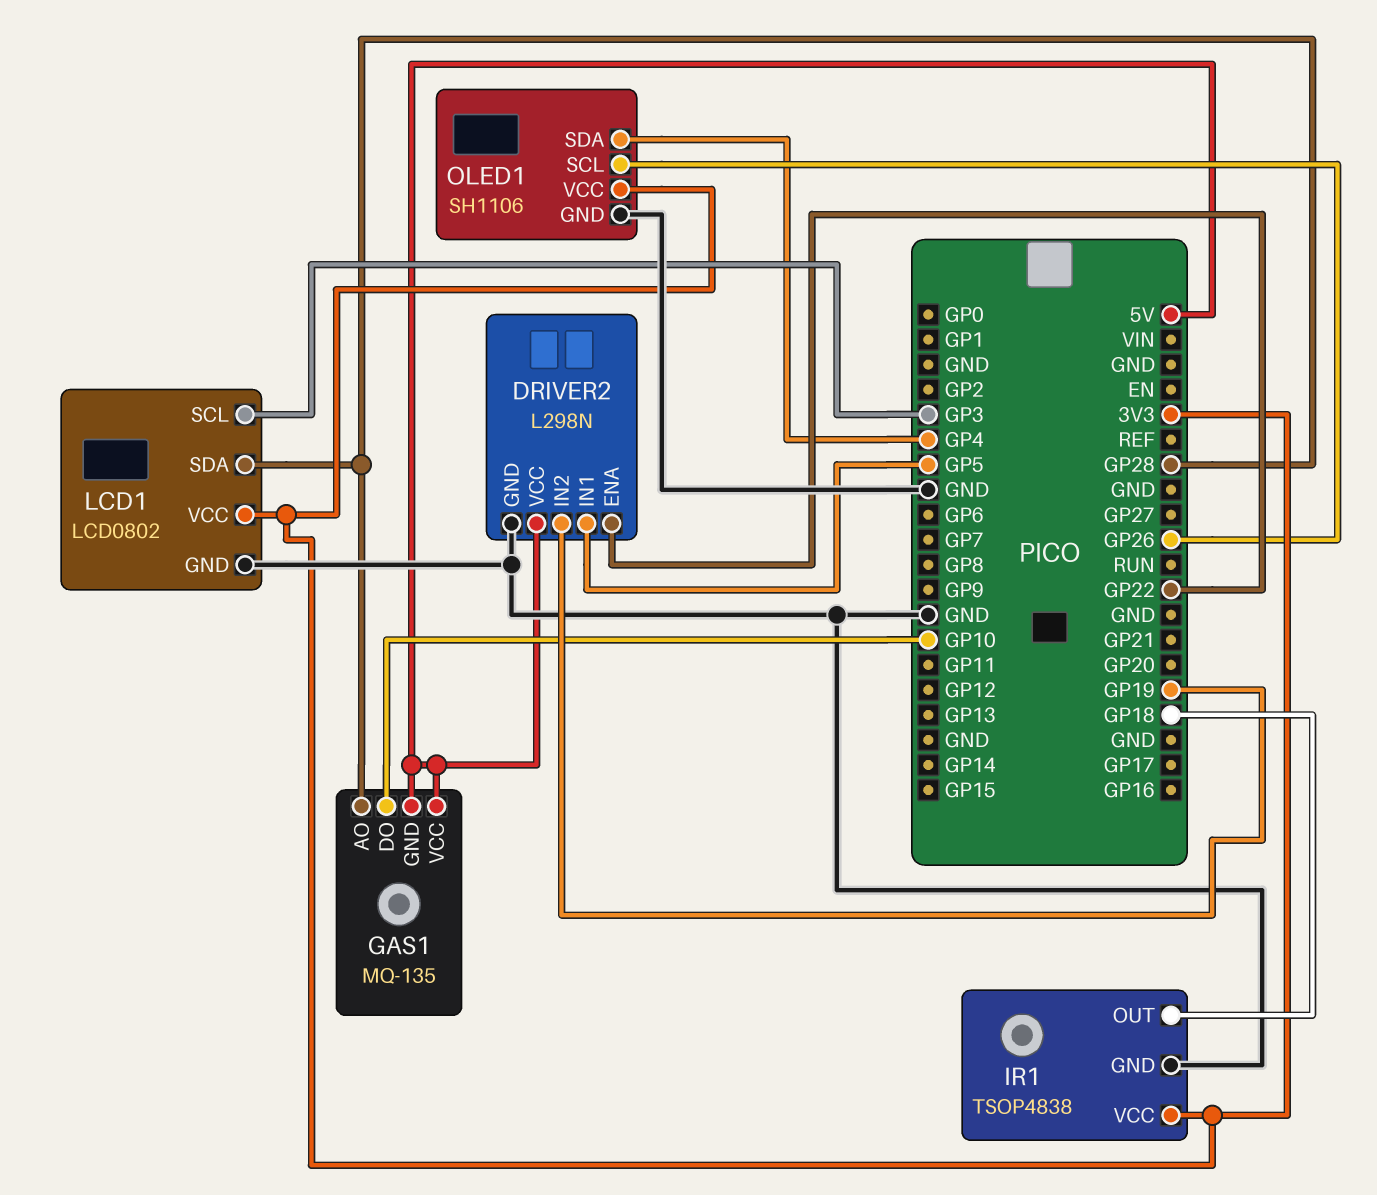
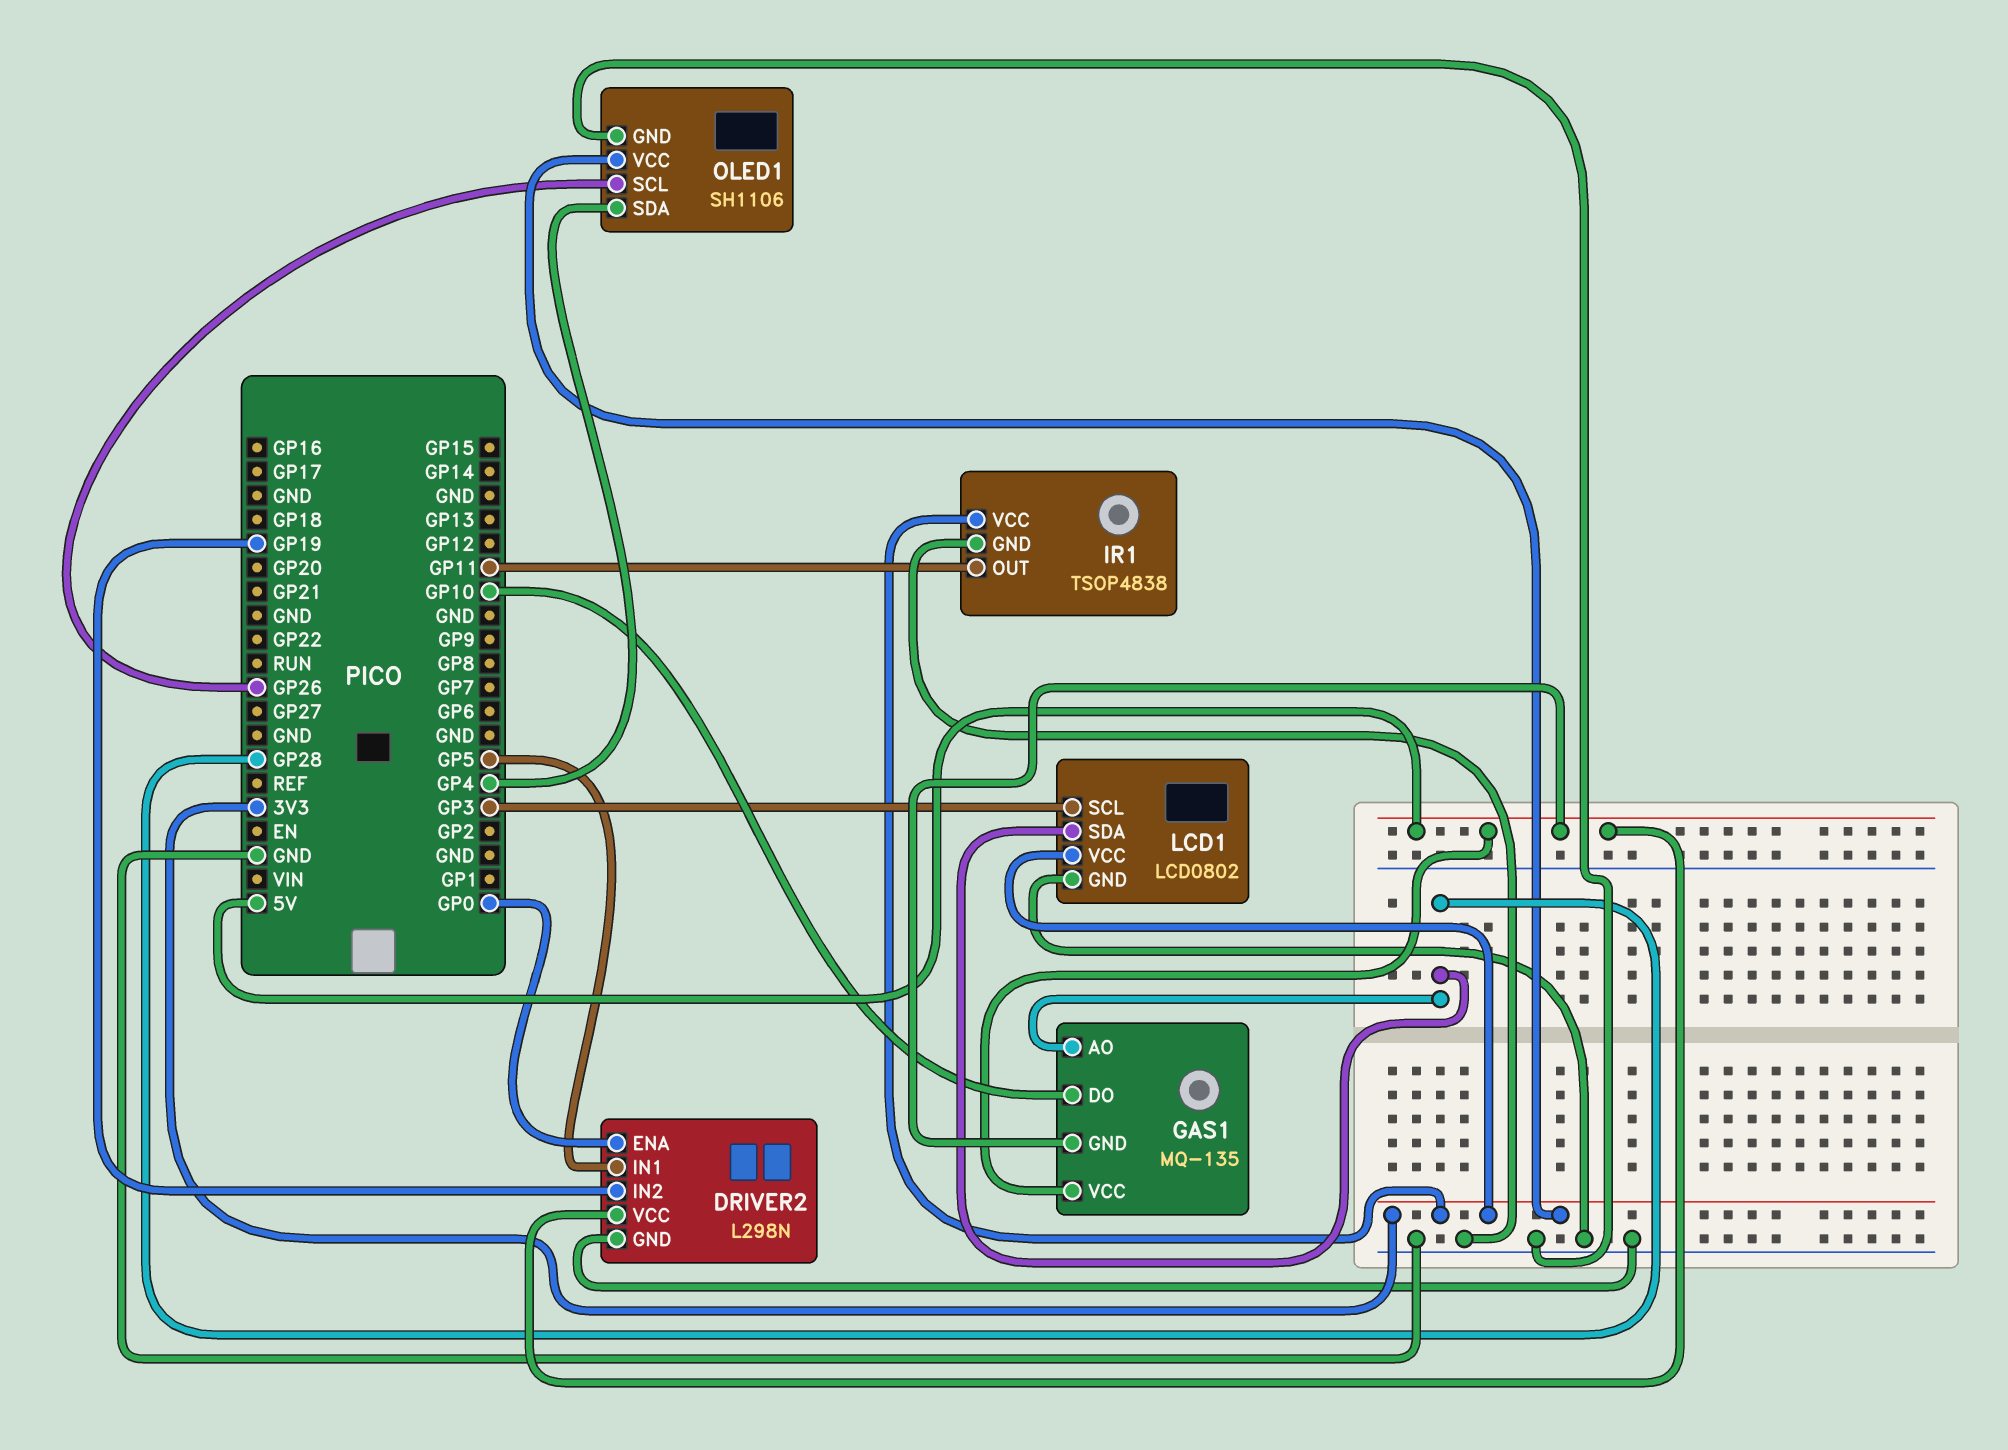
DRIVER2 pin ENA: GP22 -> GP0
IR1 pin OUT: GP18 -> GP11

